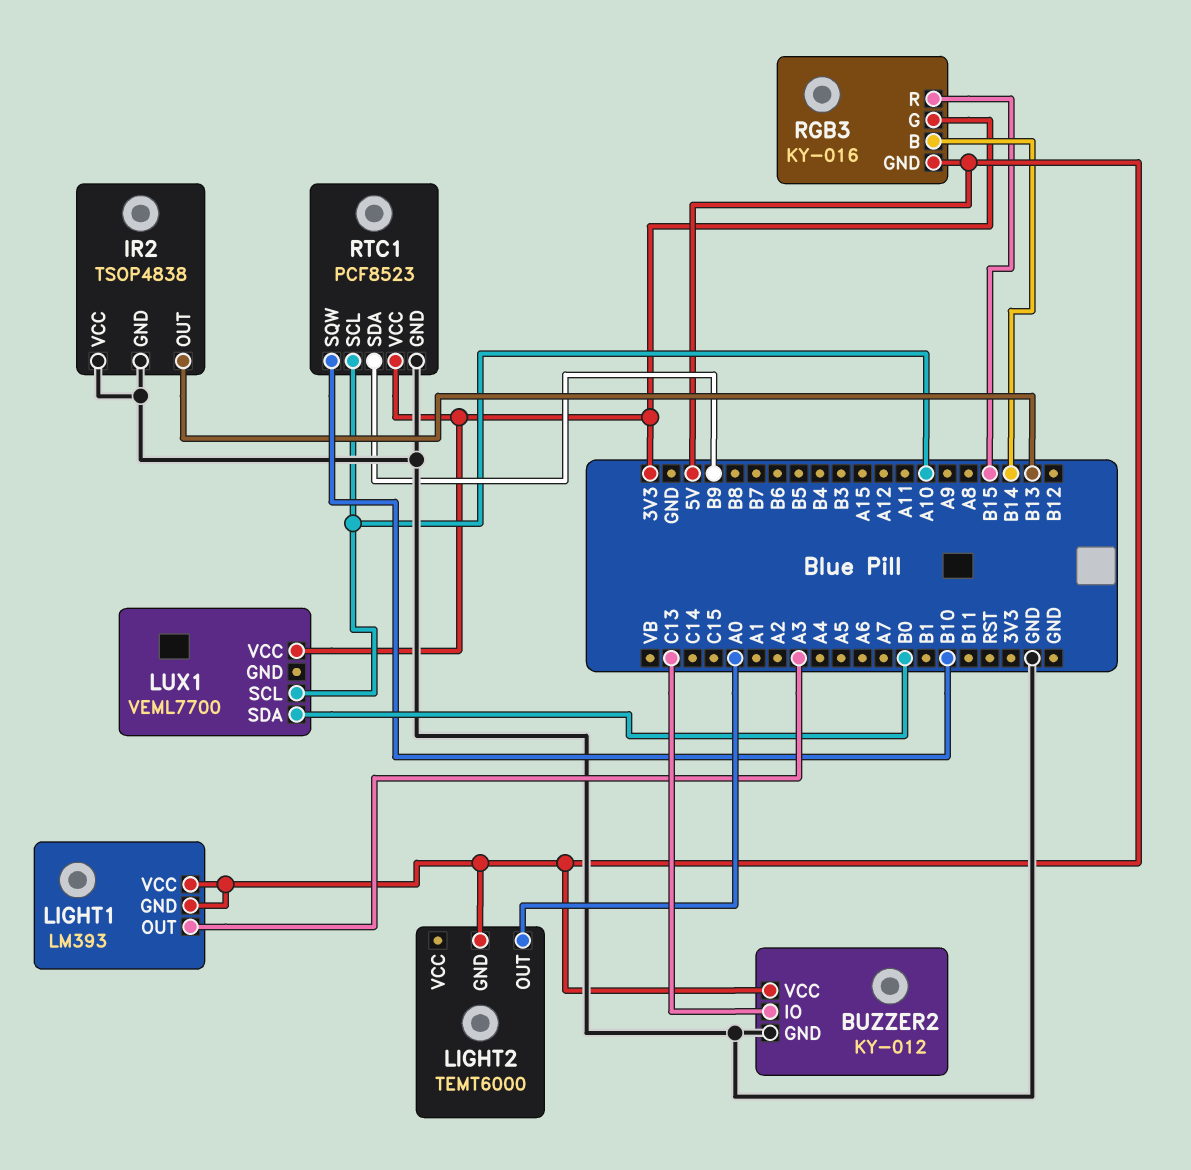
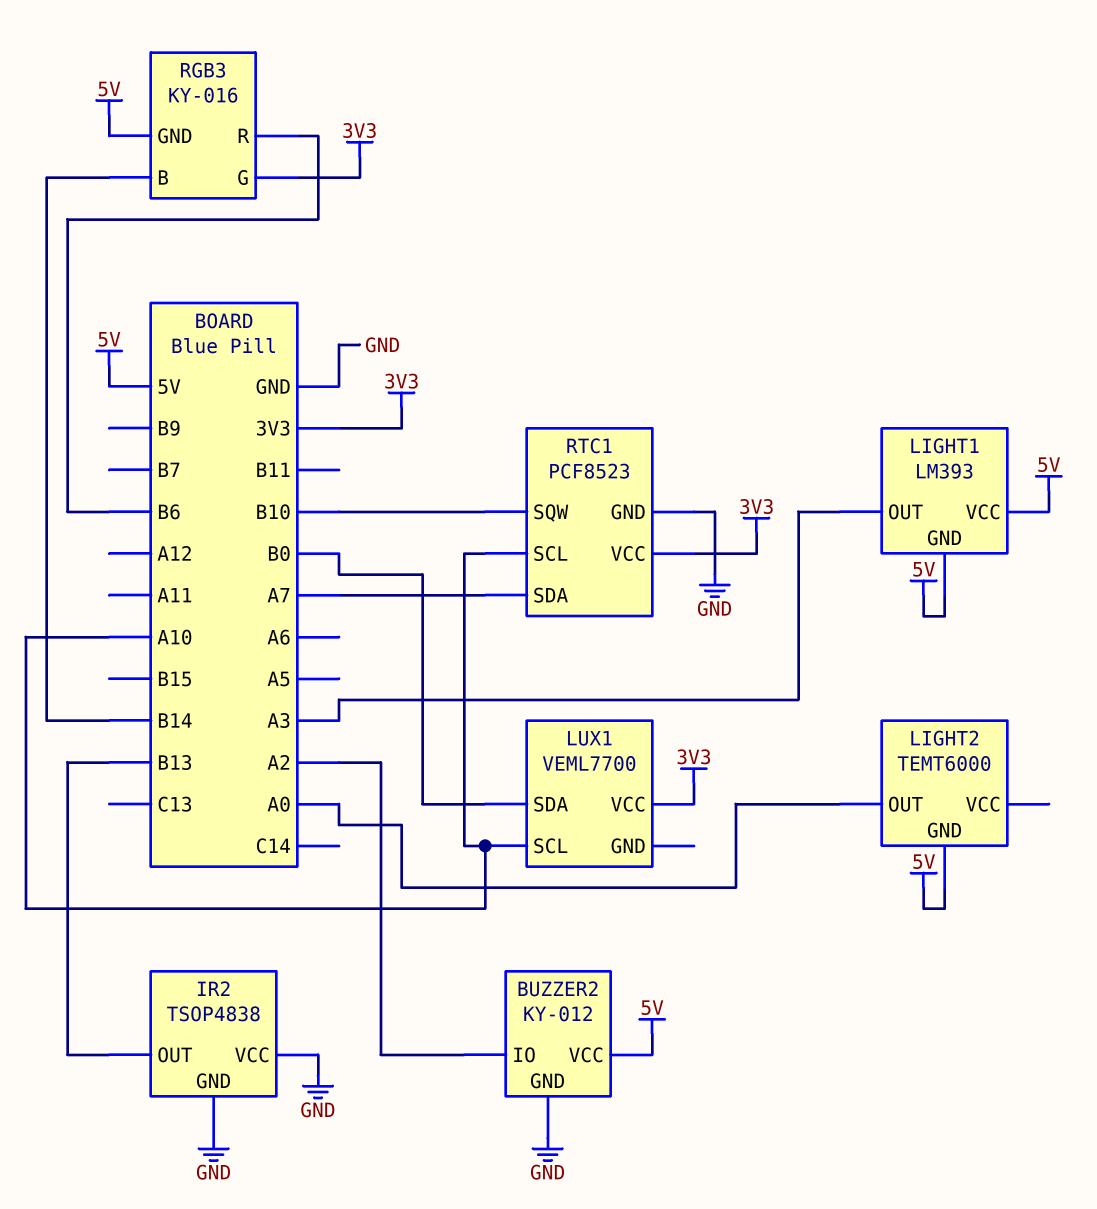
BUZZER2 pin IO: C13 -> A2
RGB3 pin R: B15 -> B6
RTC1 pin SDA: B9 -> A7

